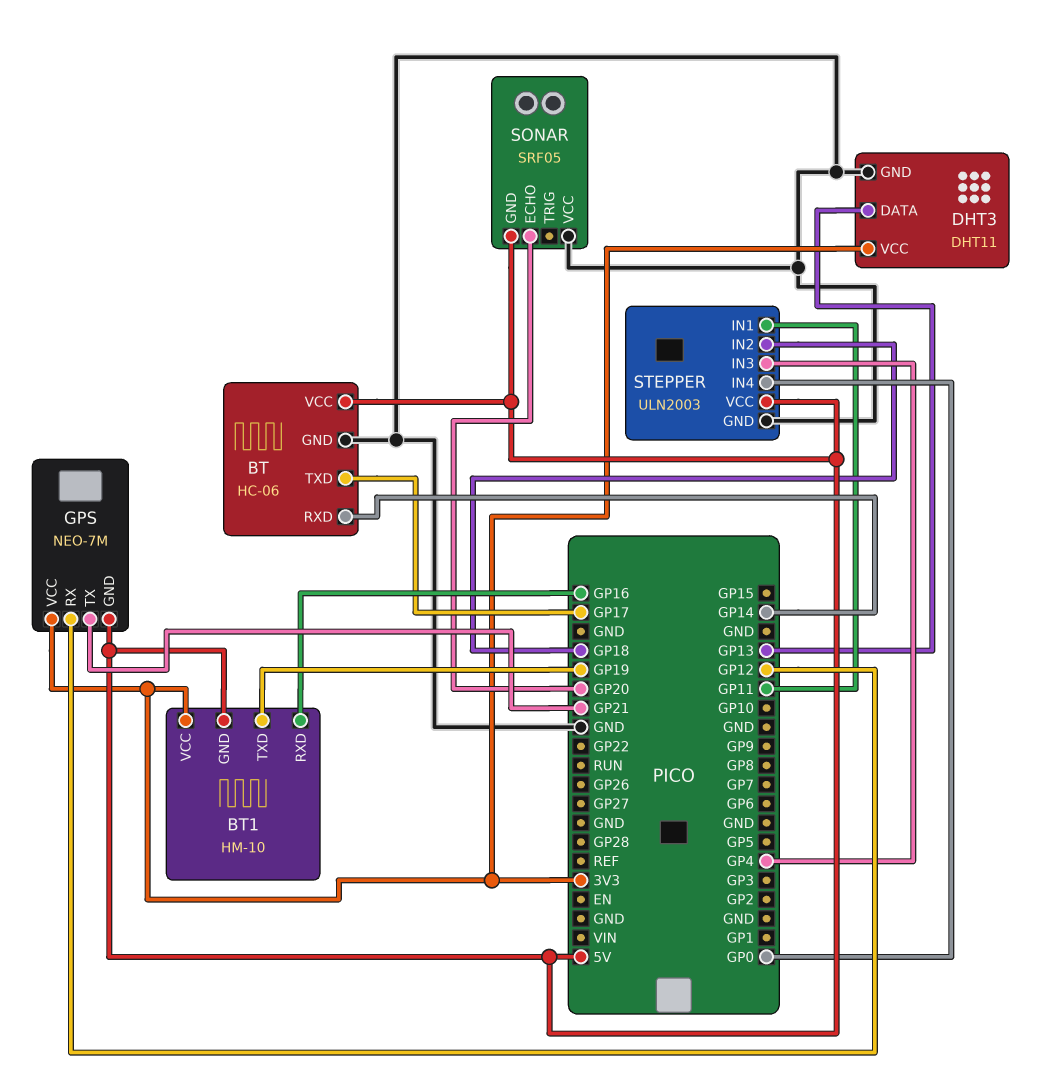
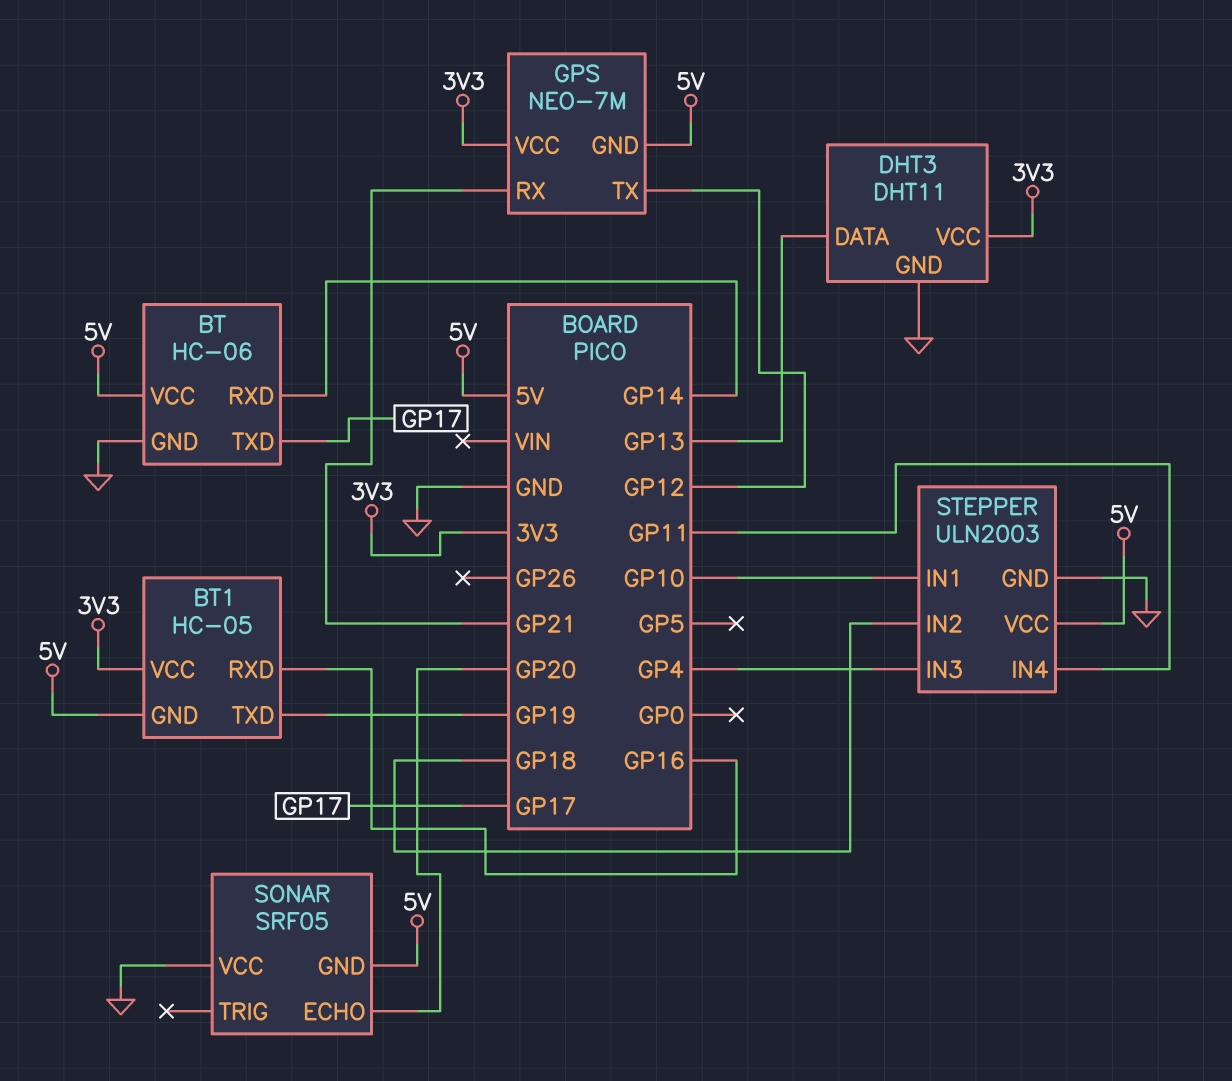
BT1: HM-10 -> HC-05
GPS pin RX: GP12 -> GP21
GPS pin TX: GP21 -> GP12
STEPPER pin IN1: GP11 -> GP10
STEPPER pin IN4: GP0 -> GP11

